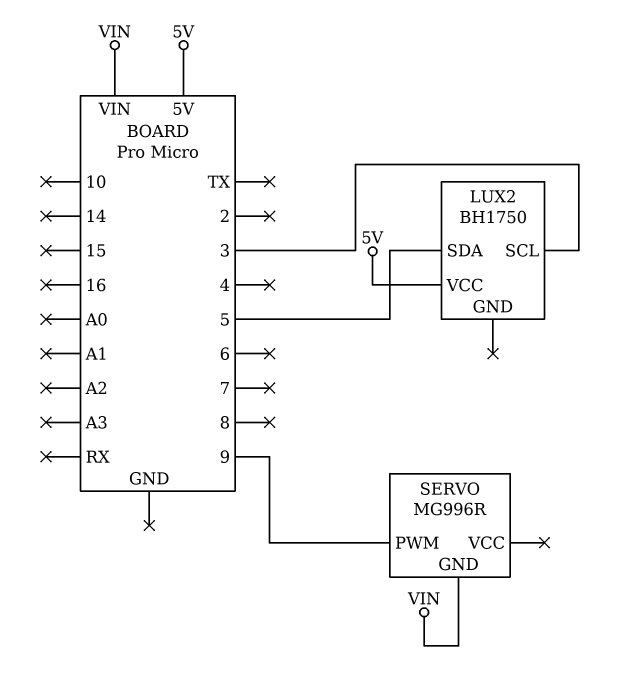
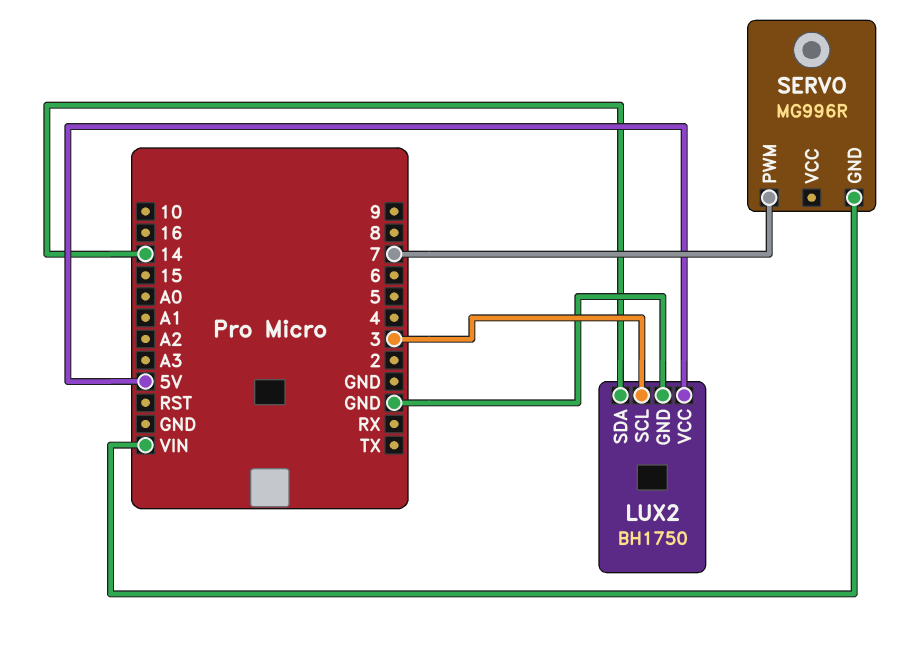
LUX2 pin GND: none -> GND
LUX2 pin SDA: 5 -> 14
SERVO pin PWM: 9 -> 7

